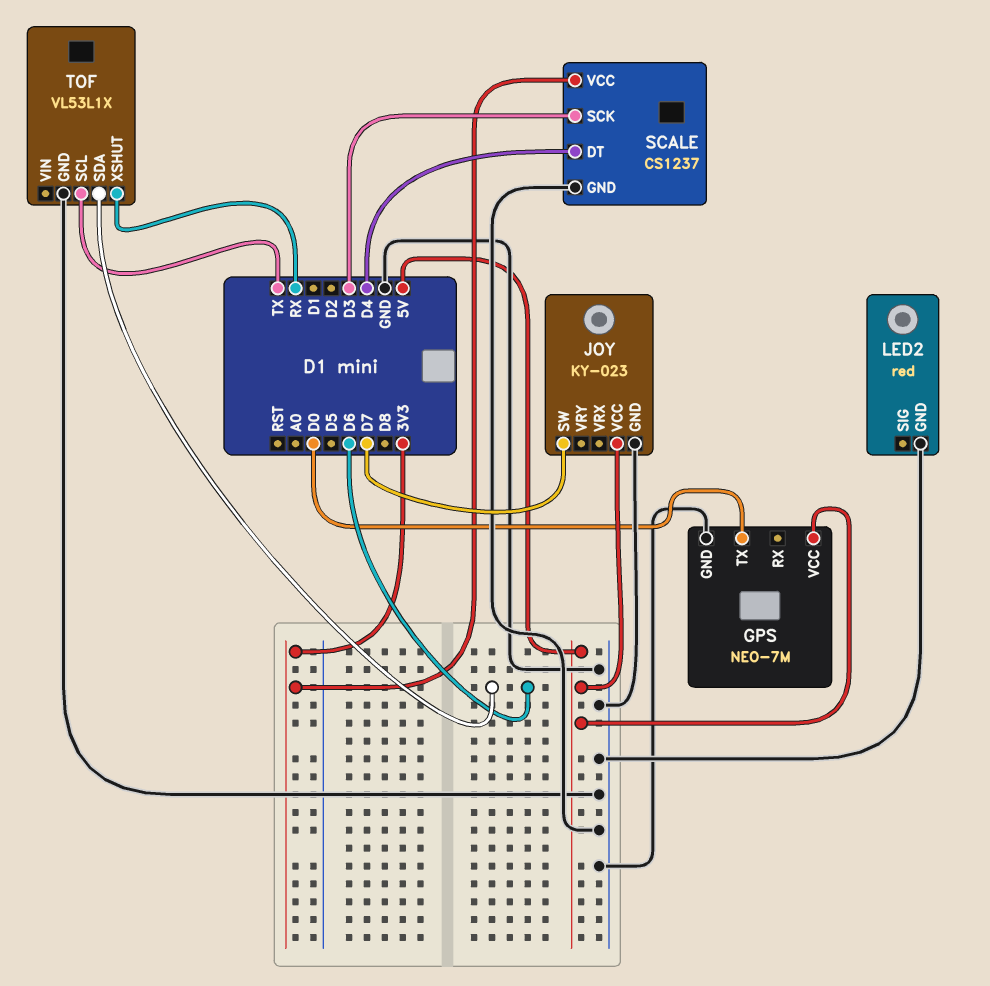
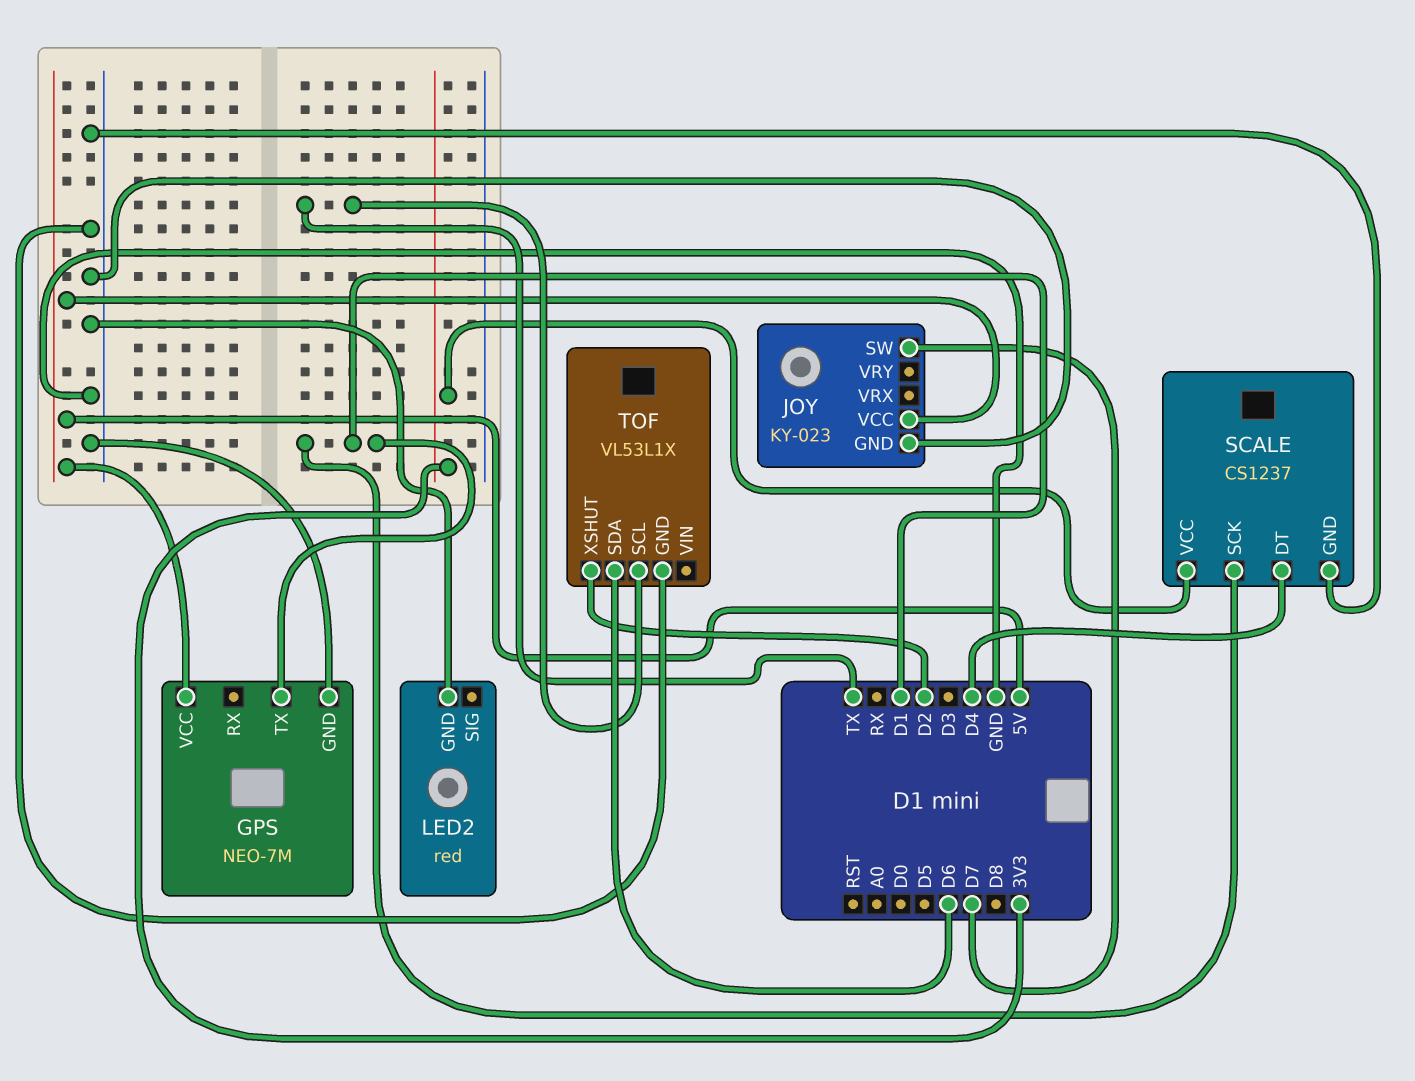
GPS pin TX: D0 -> D1
SCALE pin SCK: D3 -> D1
TOF pin XSHUT: RX -> D2

